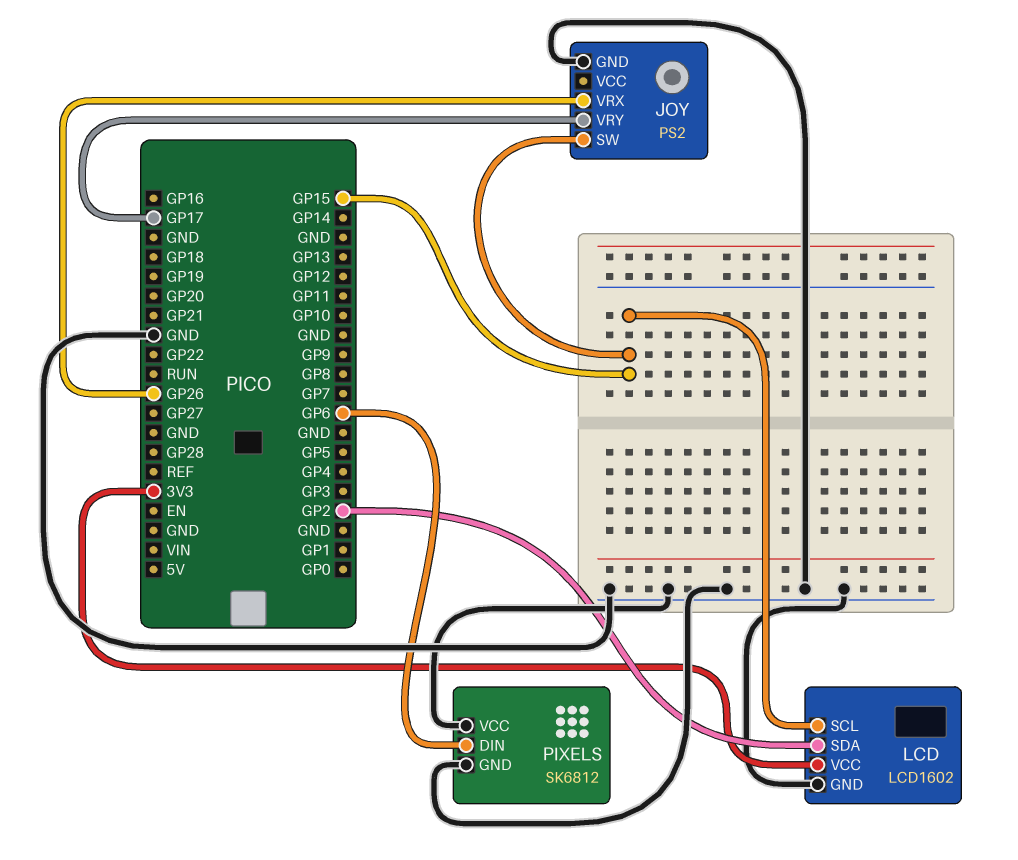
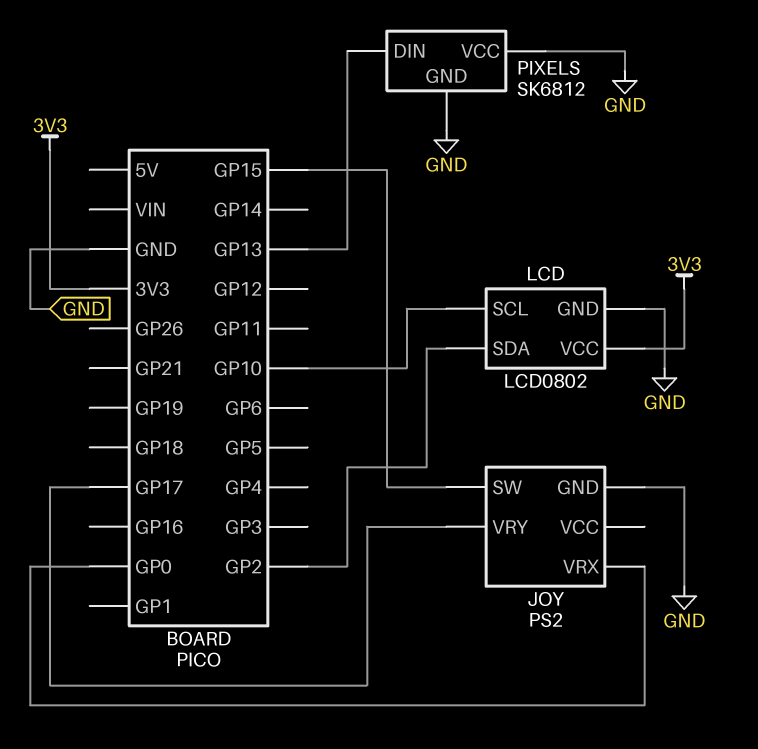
JOY pin VRX: GP26 -> GP0
LCD: LCD1602 -> LCD0802
LCD pin SCL: GP15 -> GP10
PIXELS pin DIN: GP6 -> GP13

